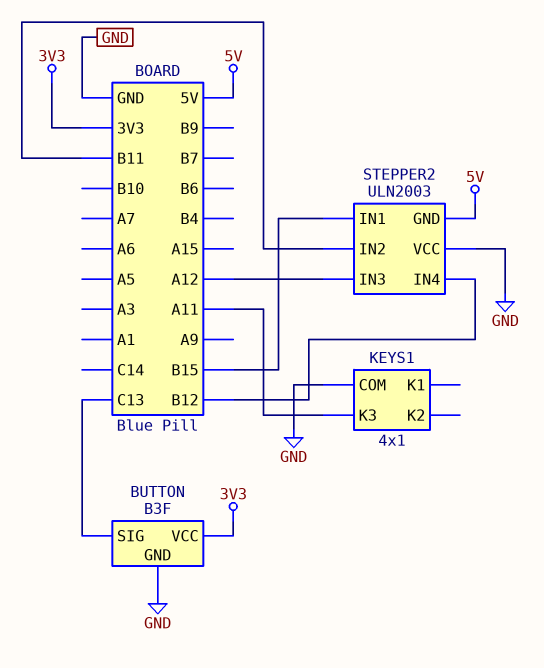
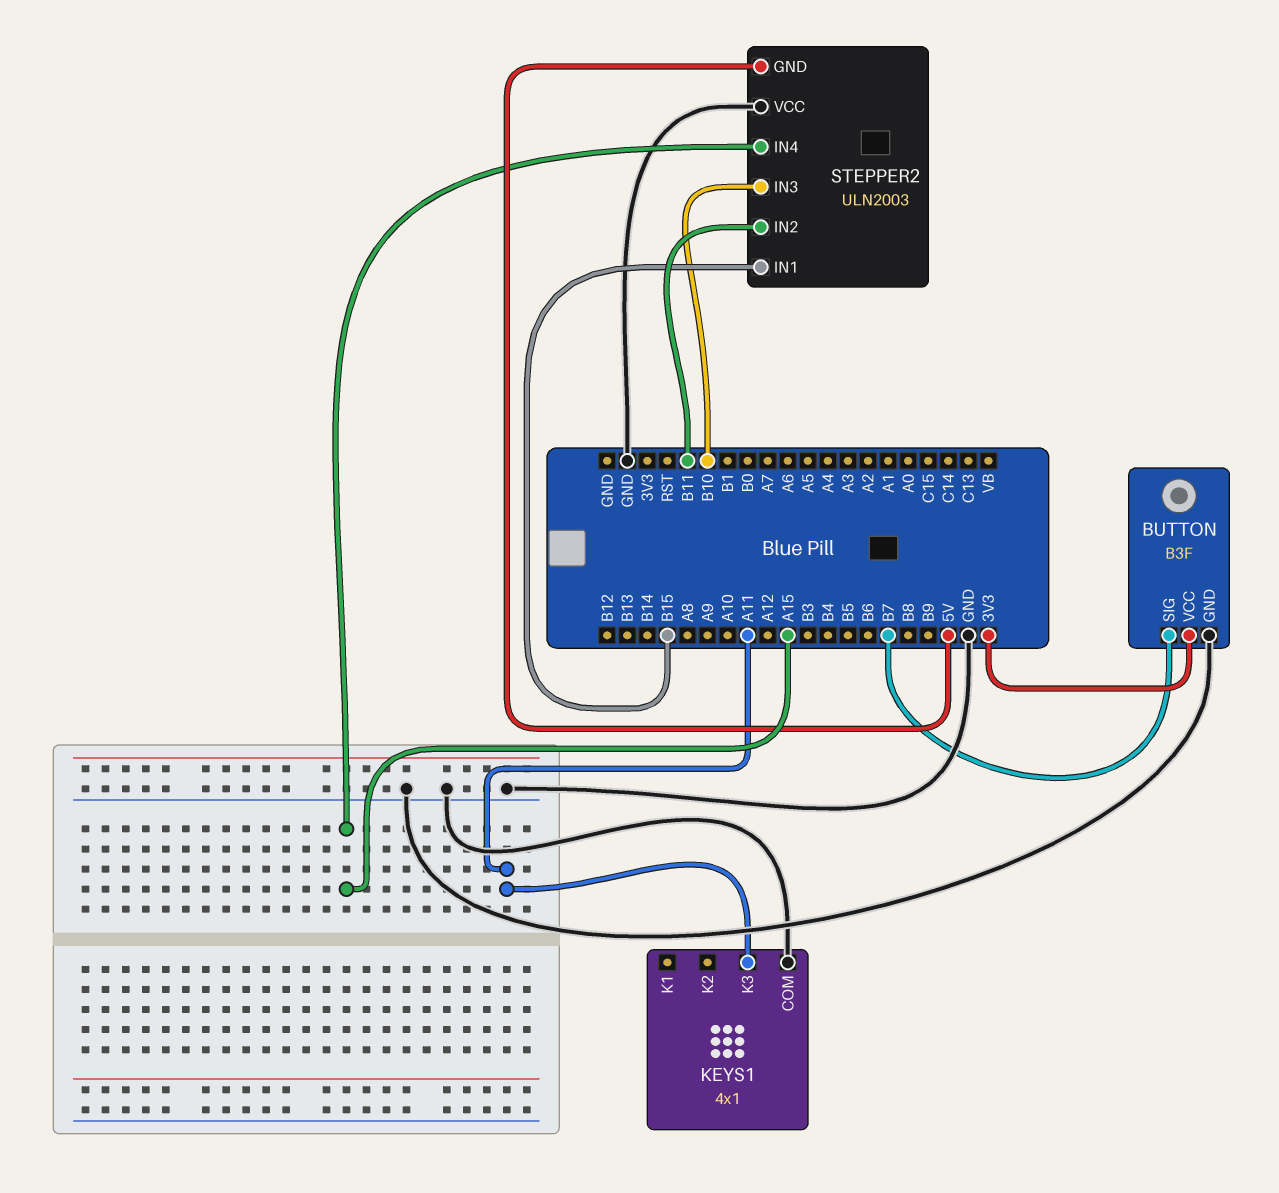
BUTTON pin SIG: C13 -> B7
STEPPER2 pin IN3: A12 -> B10
STEPPER2 pin IN4: B12 -> A15

